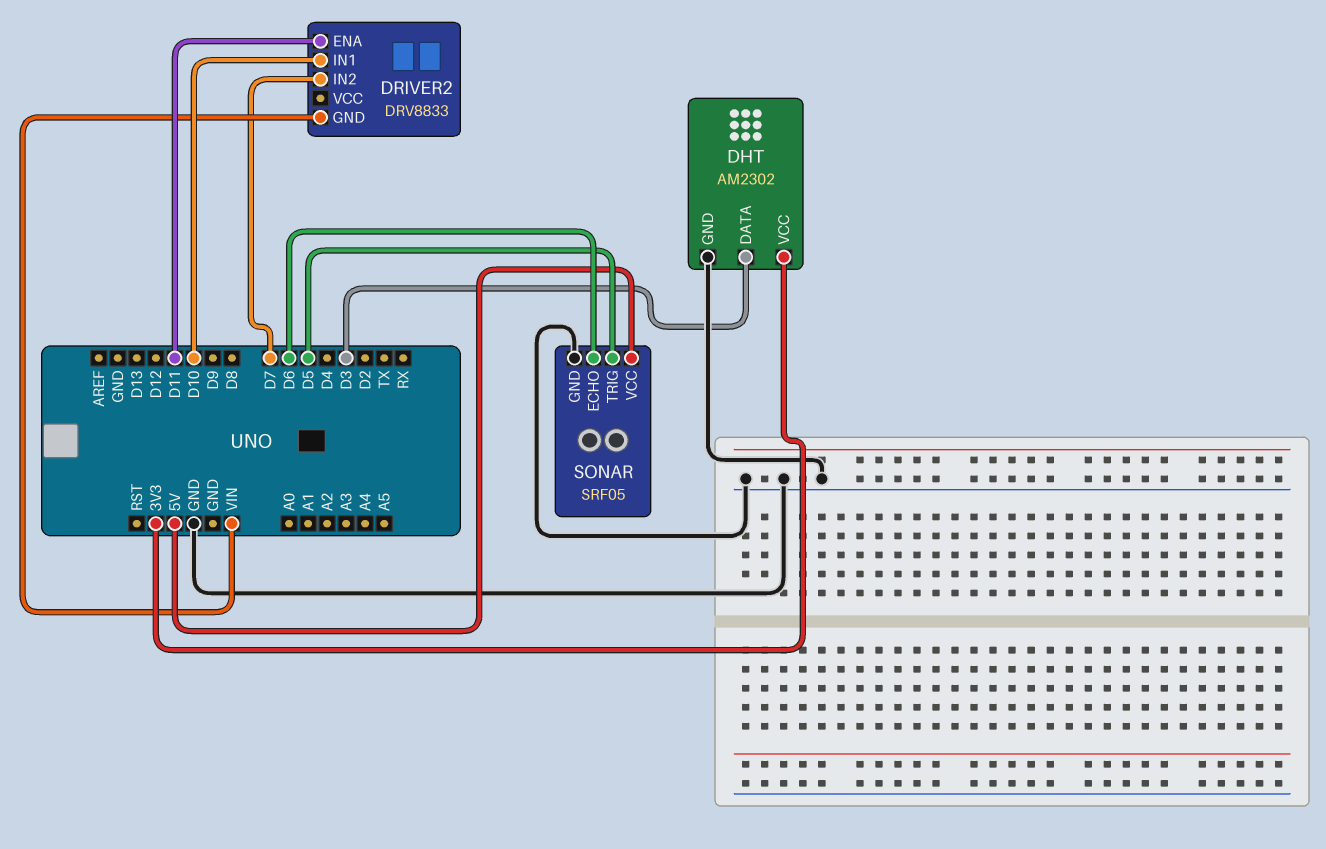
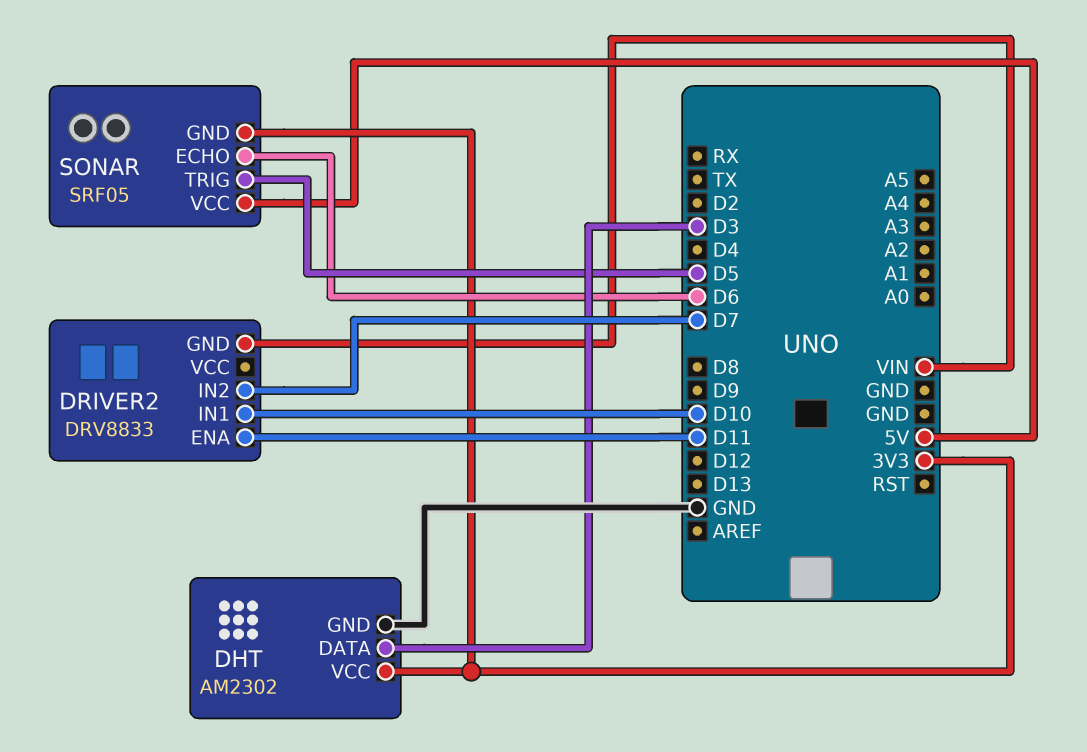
SONAR pin GND: GND -> 3V3

